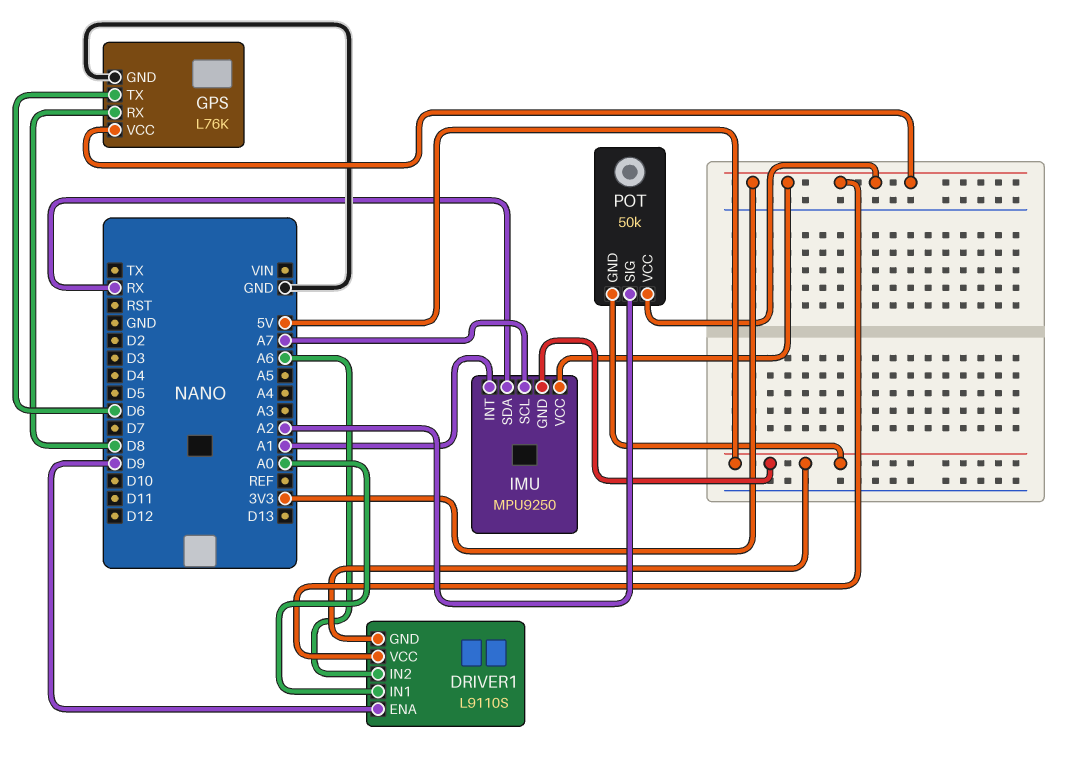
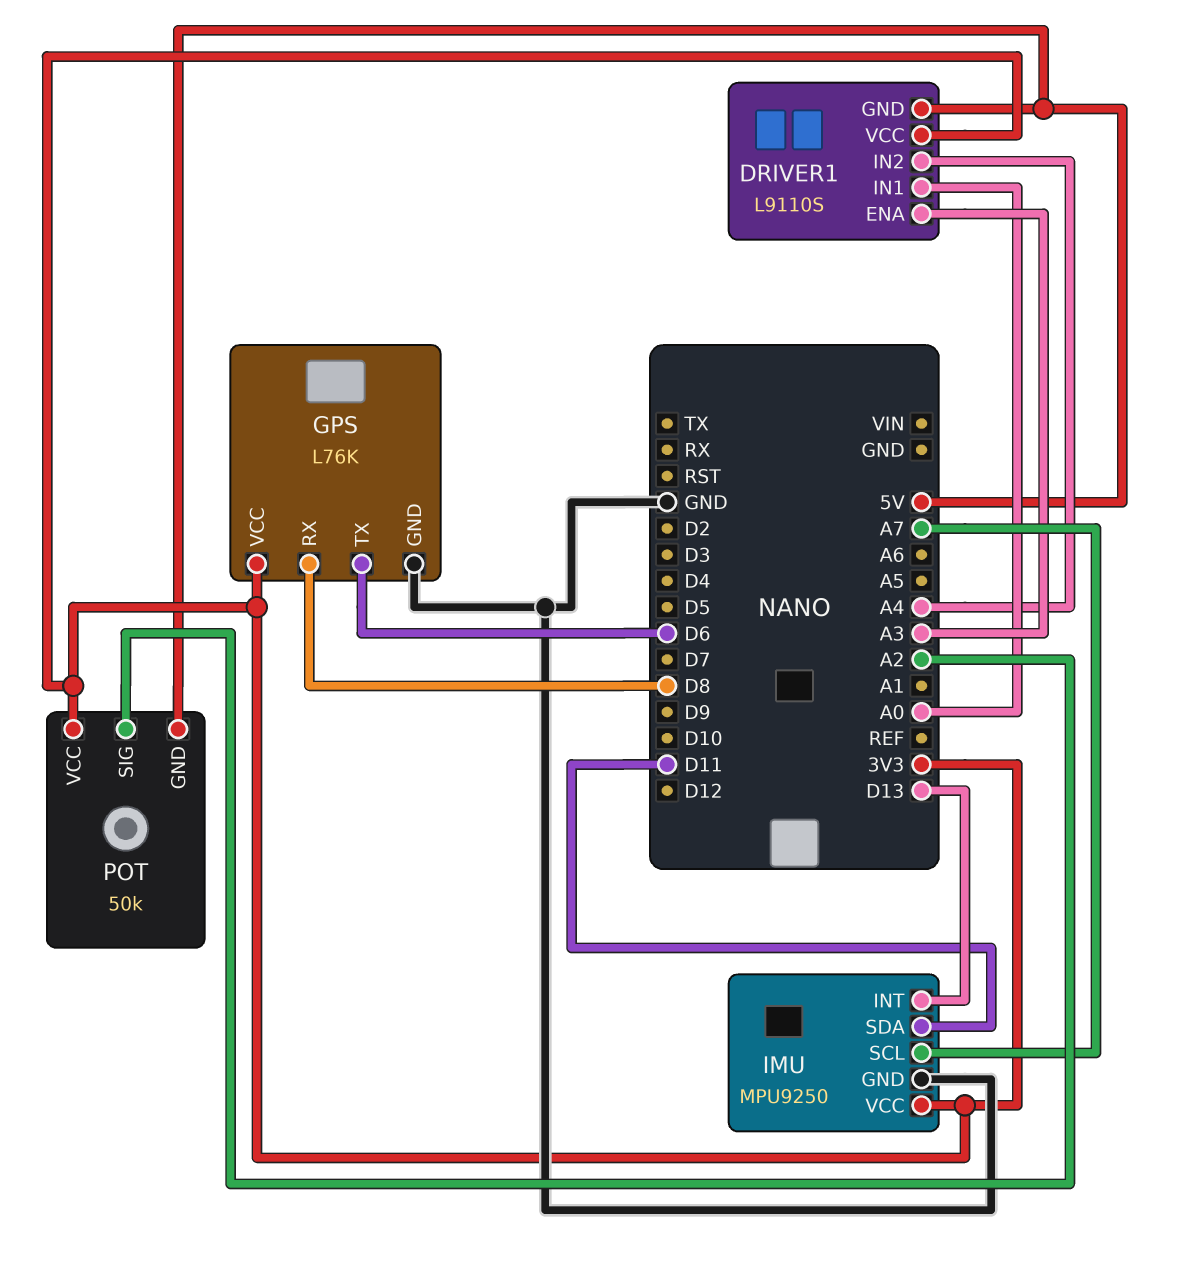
DRIVER1 pin ENA: D9 -> A3
DRIVER1 pin IN2: A6 -> A4
IMU pin GND: 5V -> GND
IMU pin INT: A1 -> D13
IMU pin SDA: RX -> D11

